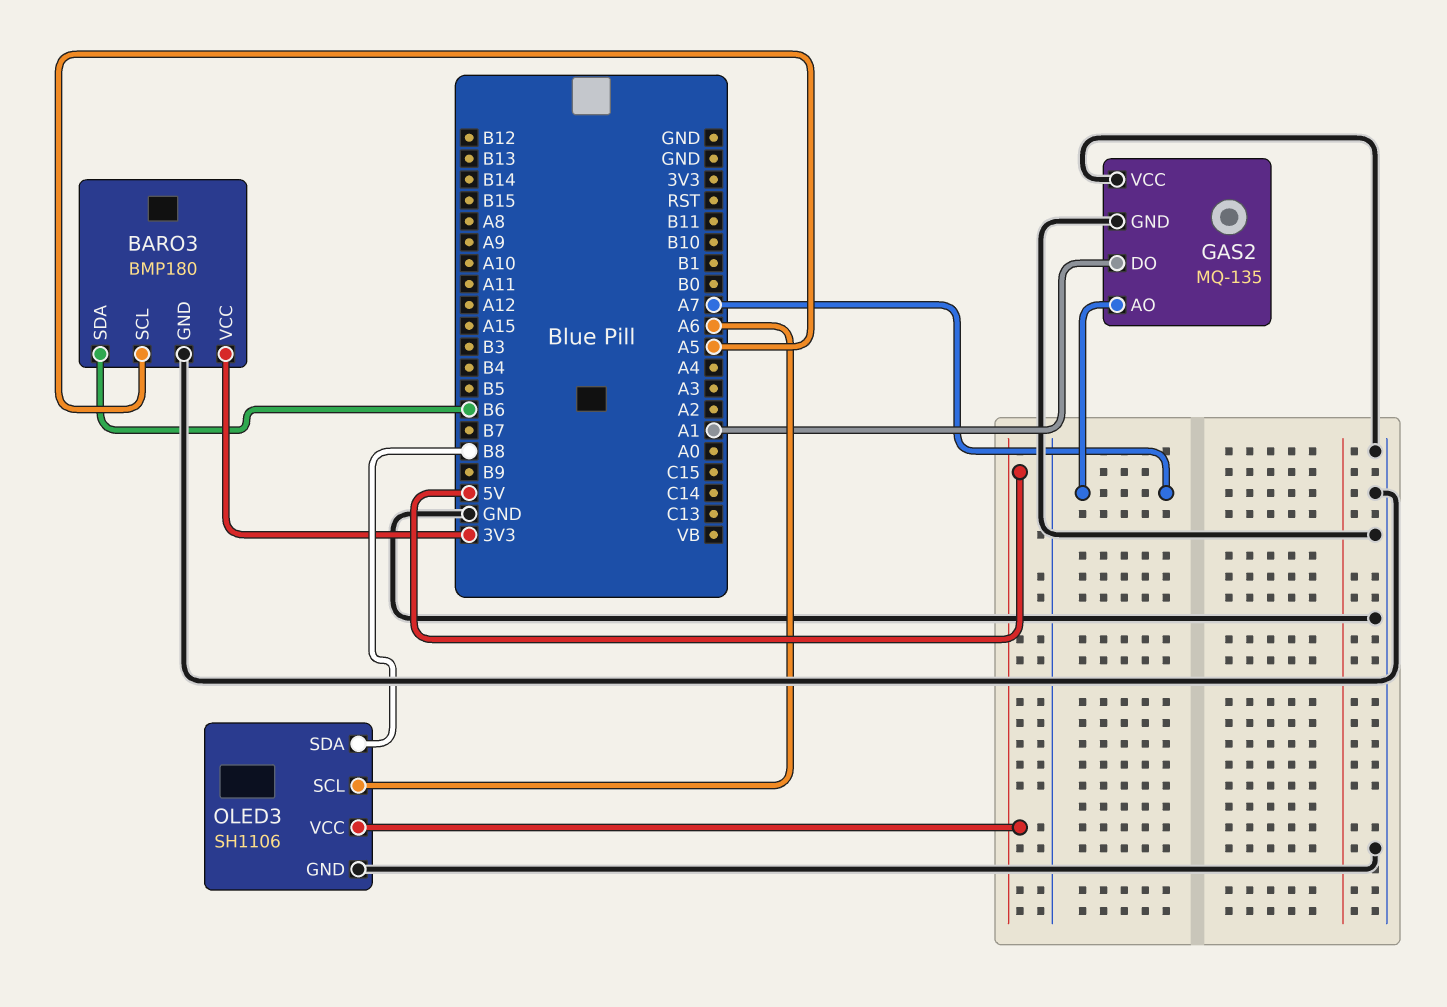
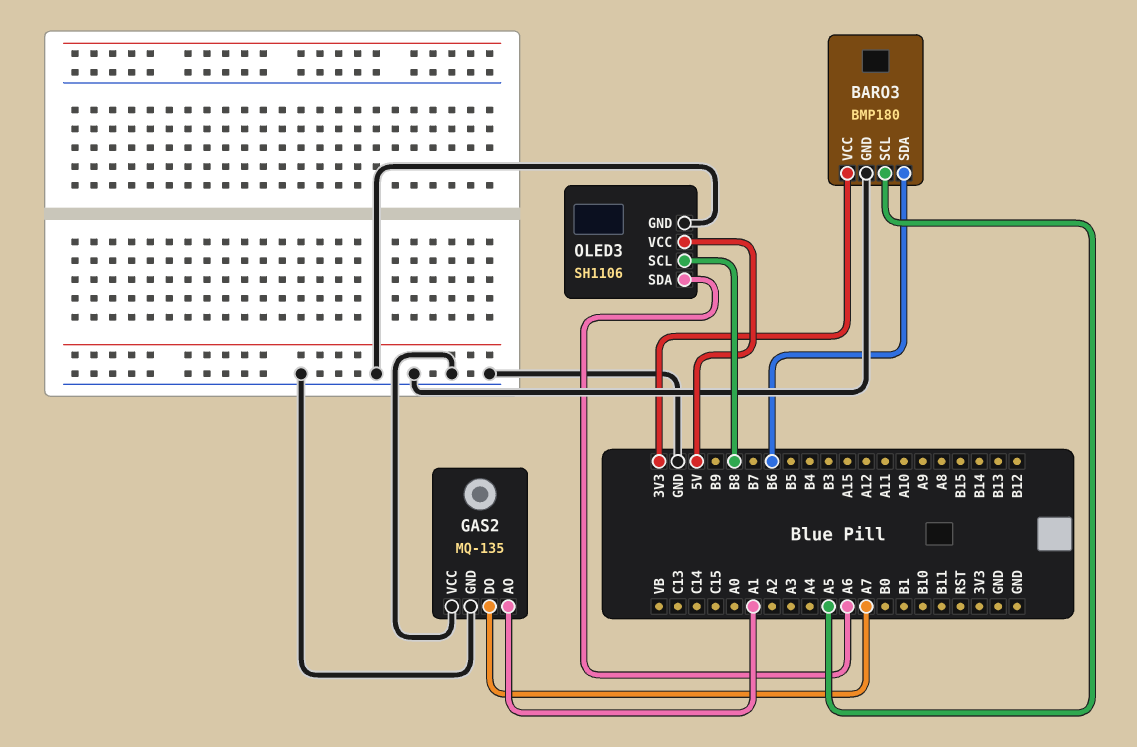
GAS2 pin AO: A7 -> A1
GAS2 pin DO: A1 -> A7
OLED3 pin SCL: A6 -> B8
OLED3 pin SDA: B8 -> A6

